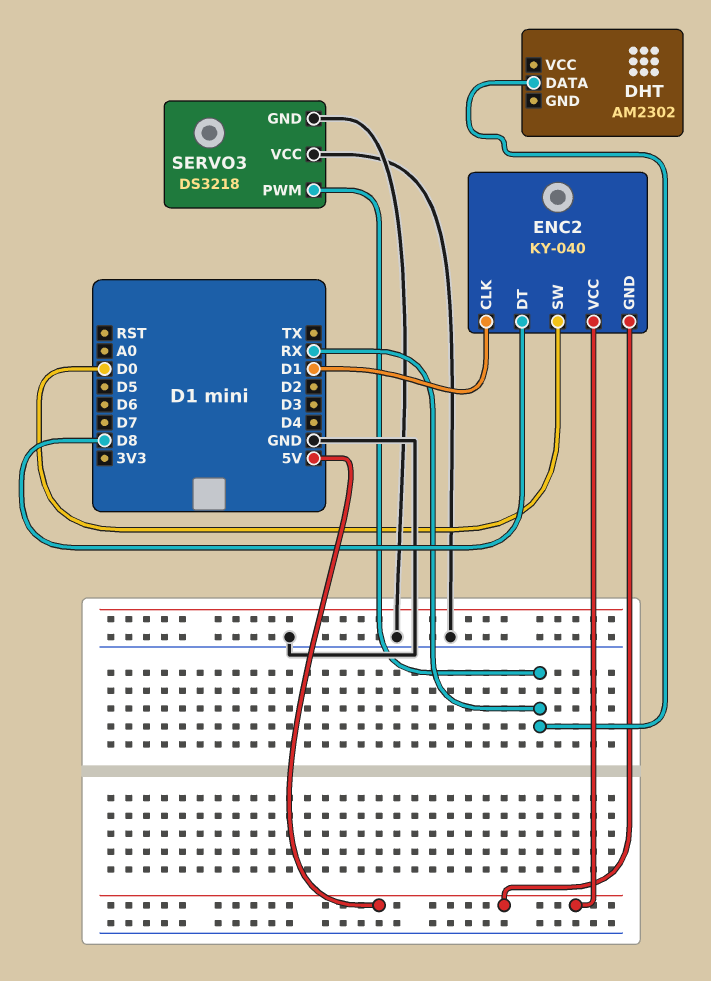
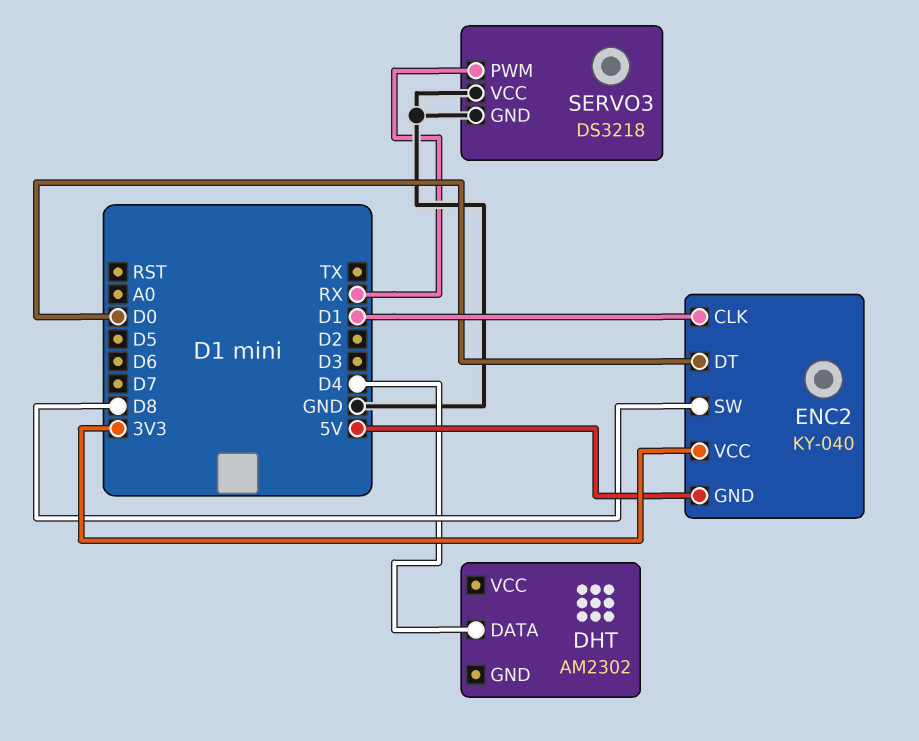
DHT pin DATA: RX -> D4
ENC2 pin DT: D8 -> D0
ENC2 pin SW: D0 -> D8
ENC2 pin VCC: 5V -> 3V3

